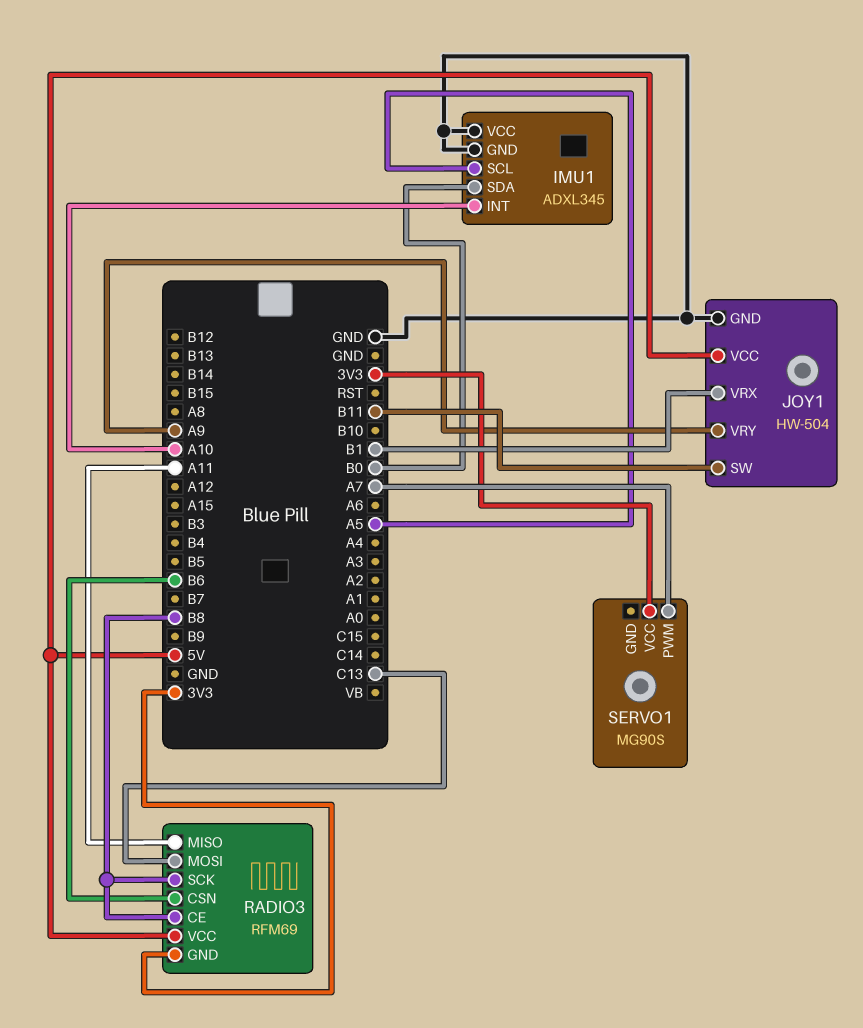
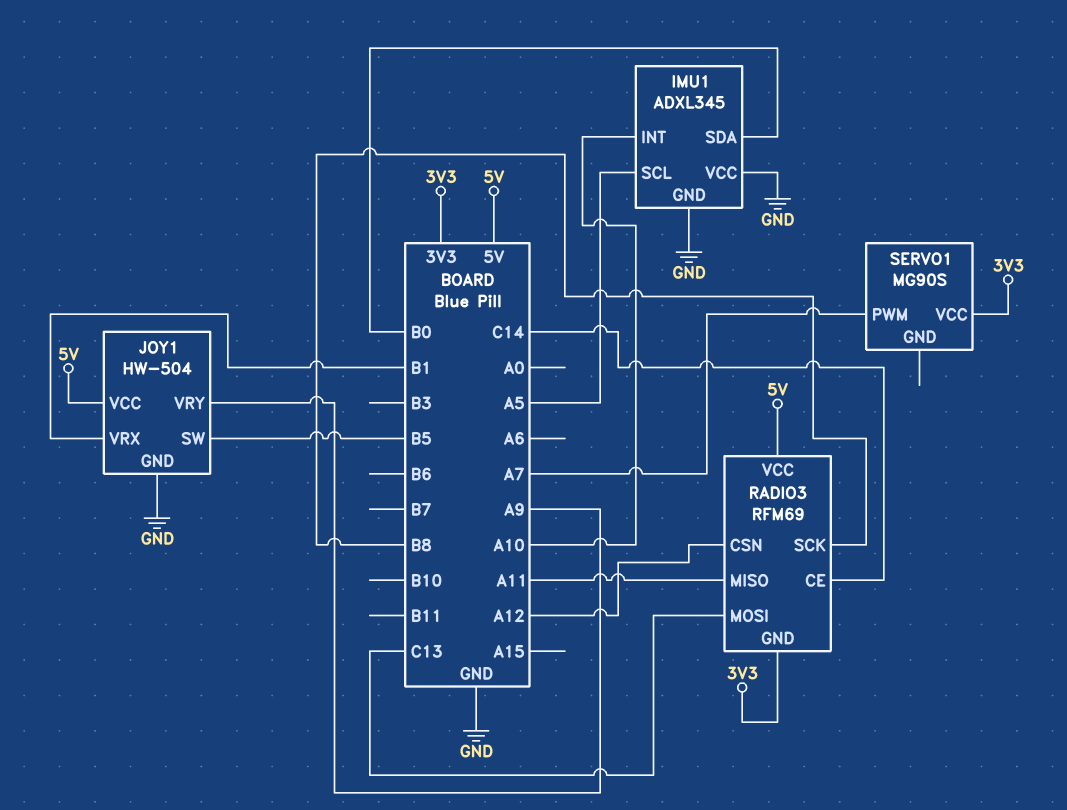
JOY1 pin SW: B11 -> B5
RADIO3 pin CE: B8 -> C14
RADIO3 pin CSN: B6 -> A12

